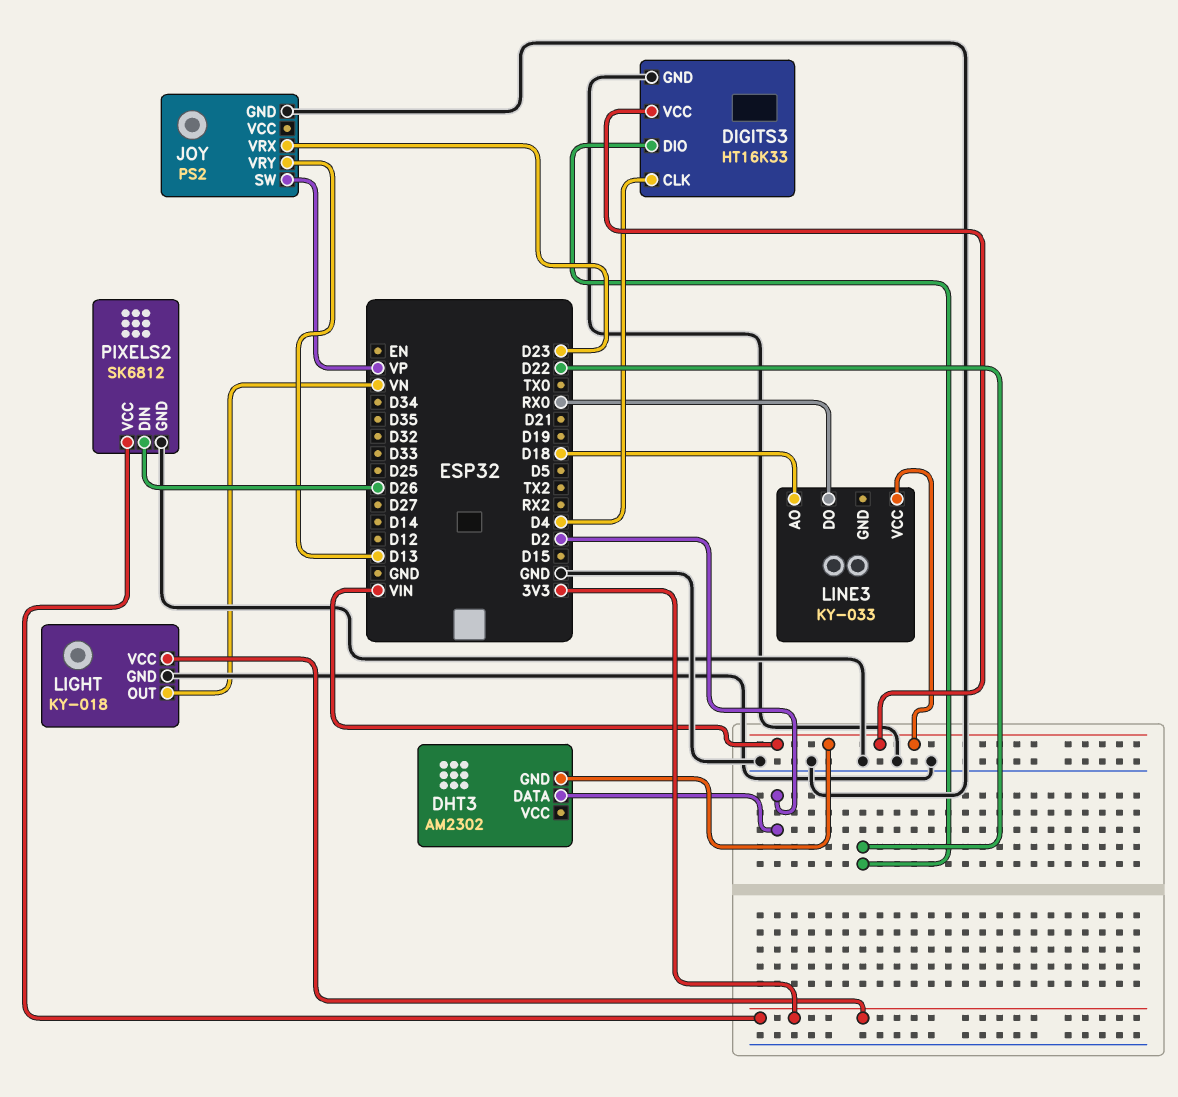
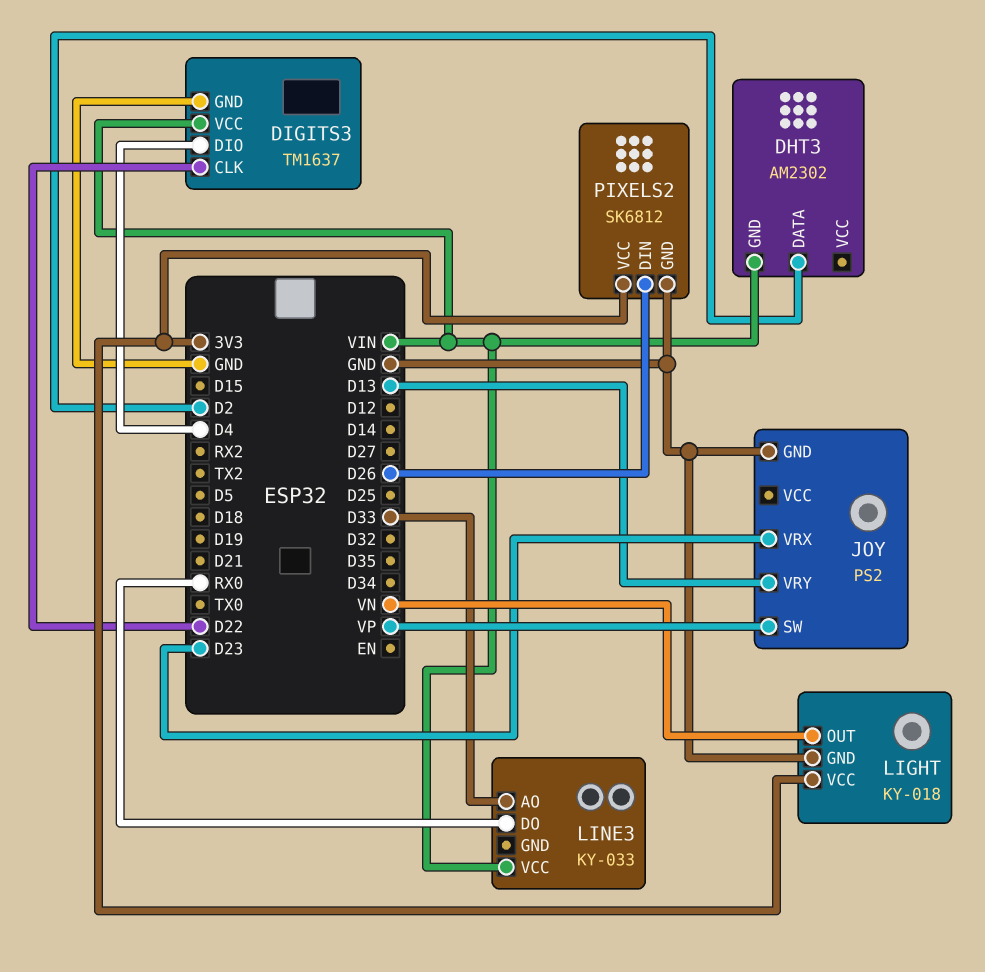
DIGITS3: HT16K33 -> TM1637
DIGITS3 pin CLK: D4 -> D22
DIGITS3 pin DIO: D22 -> D4
LINE3 pin AO: D18 -> D33

